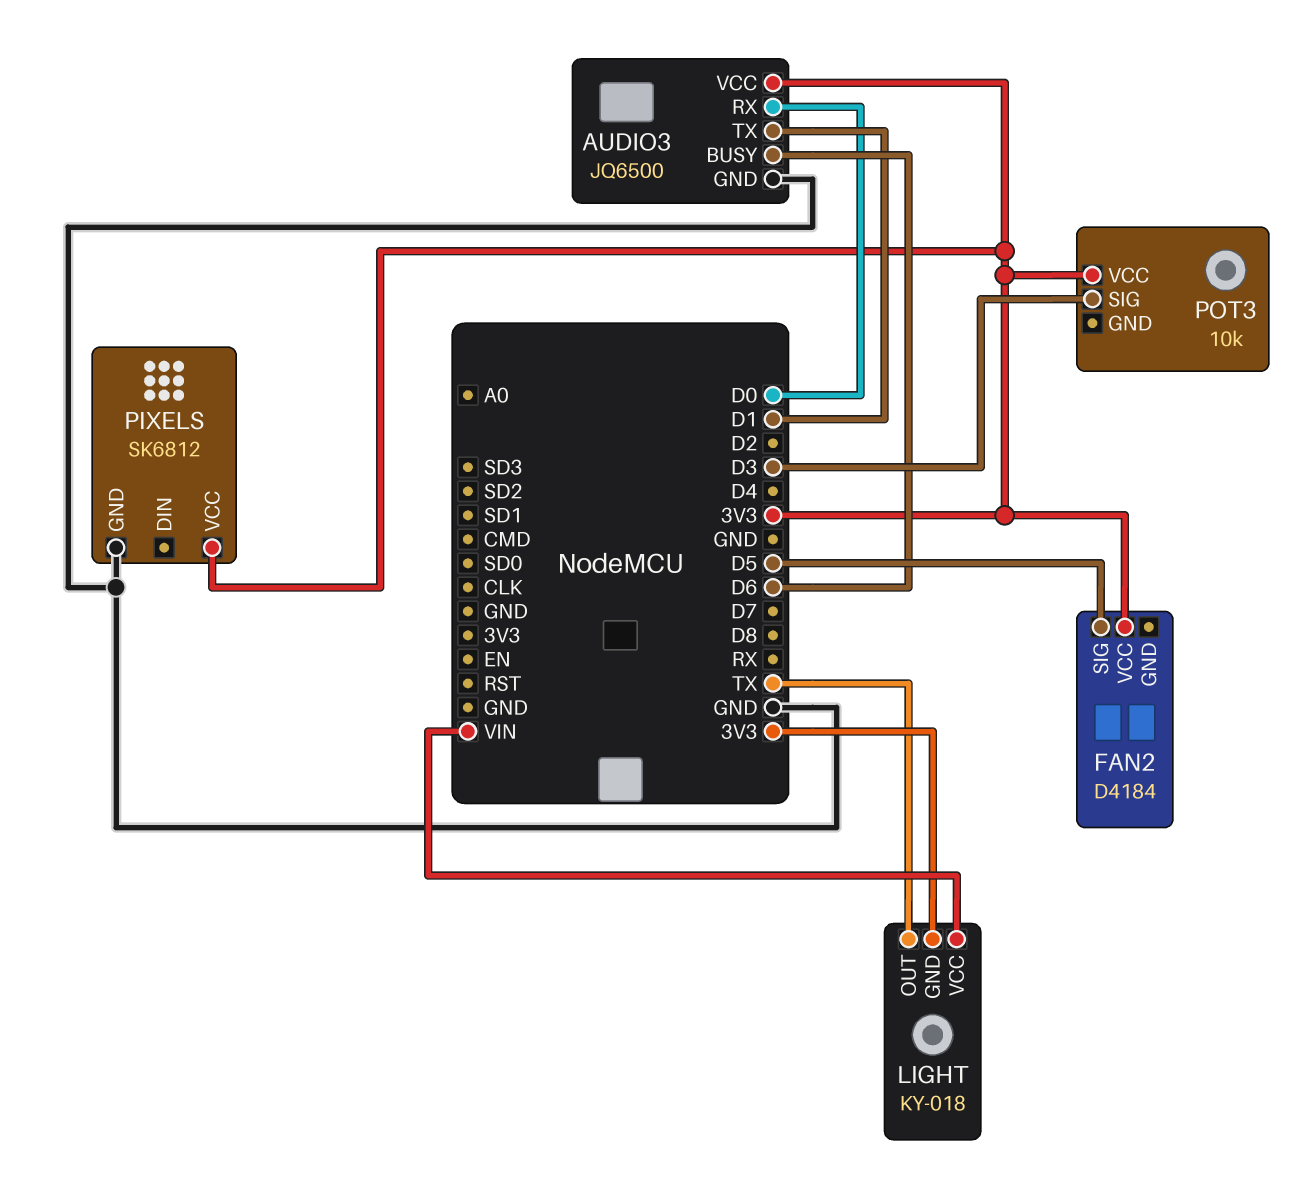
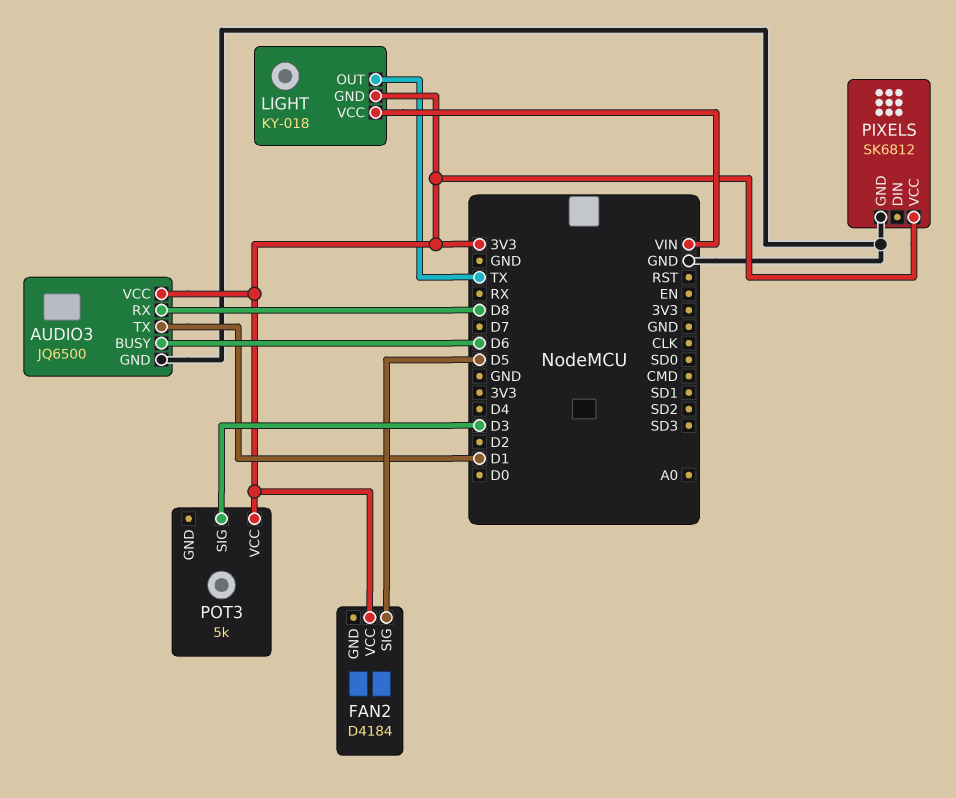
AUDIO3 pin RX: D0 -> D8
POT3: 10k -> 5k

